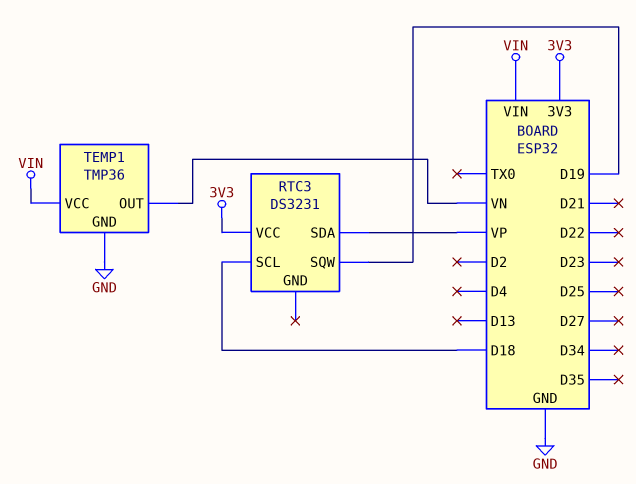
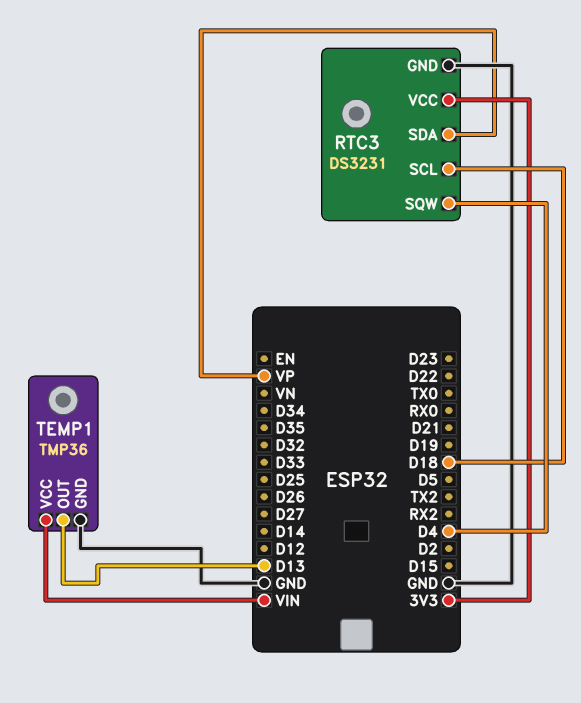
RTC3 pin GND: none -> GND
RTC3 pin SQW: D19 -> D4
TEMP1 pin OUT: VN -> D13

